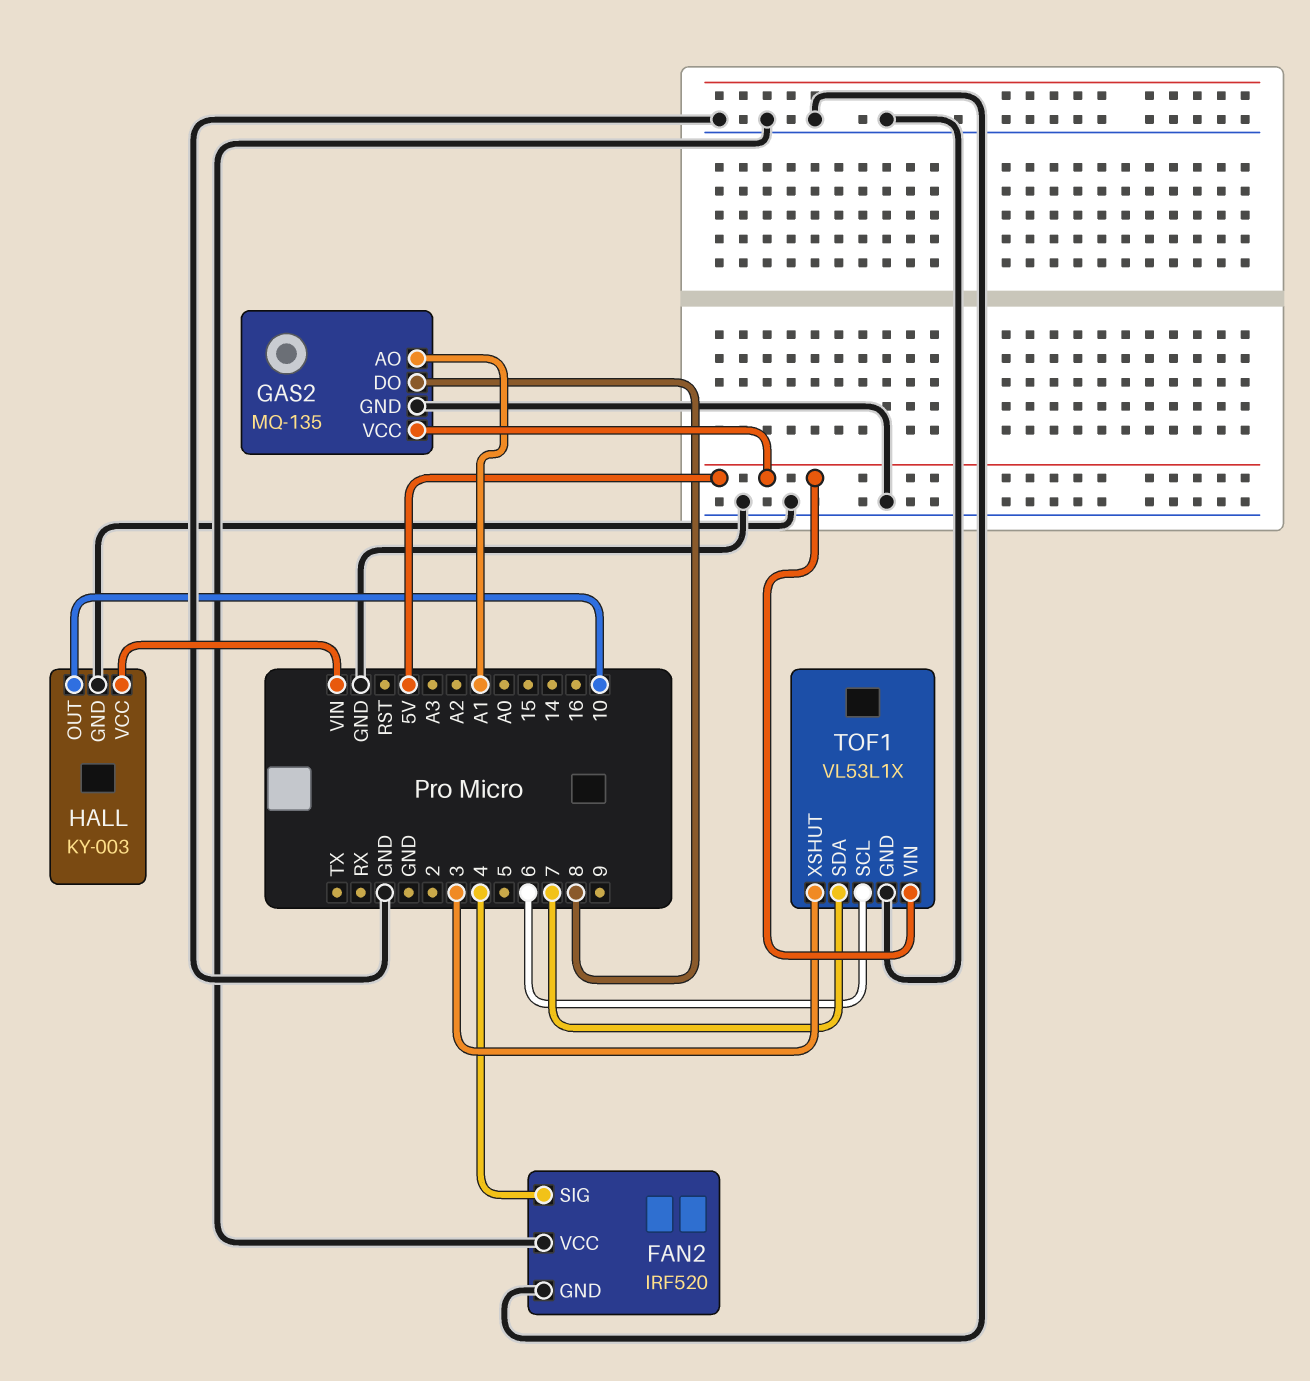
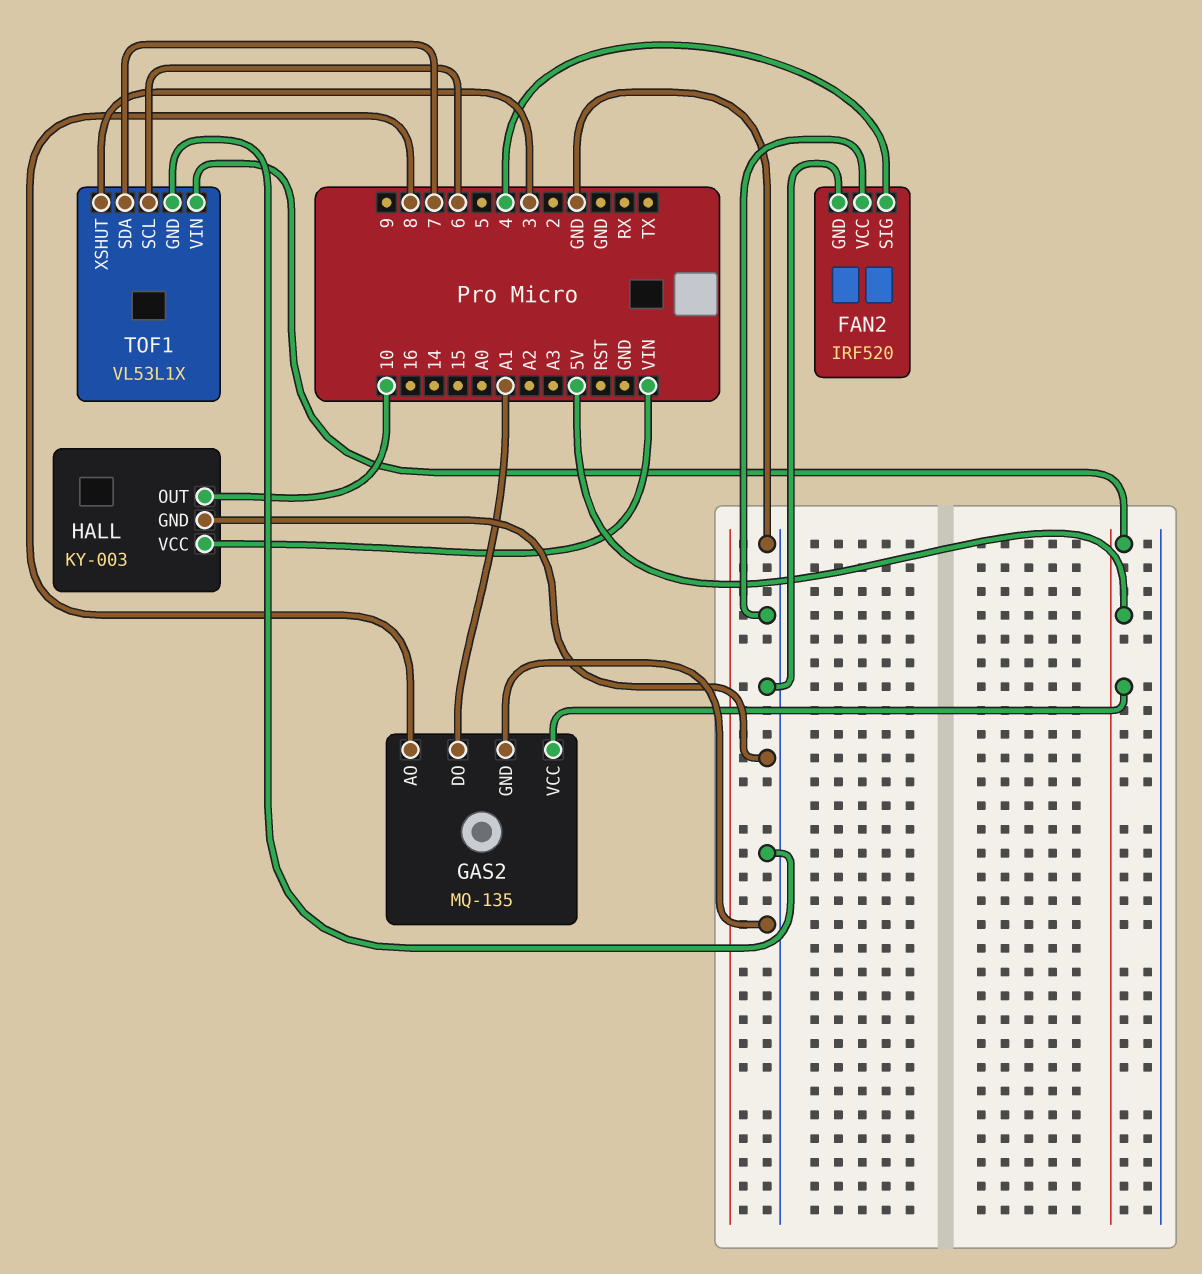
GAS2 pin AO: A1 -> 8
GAS2 pin DO: 8 -> A1

